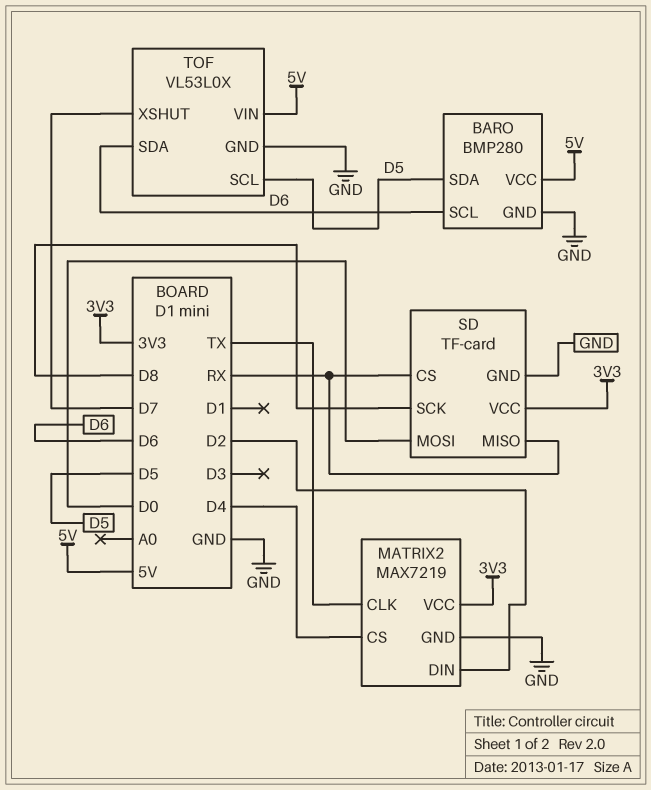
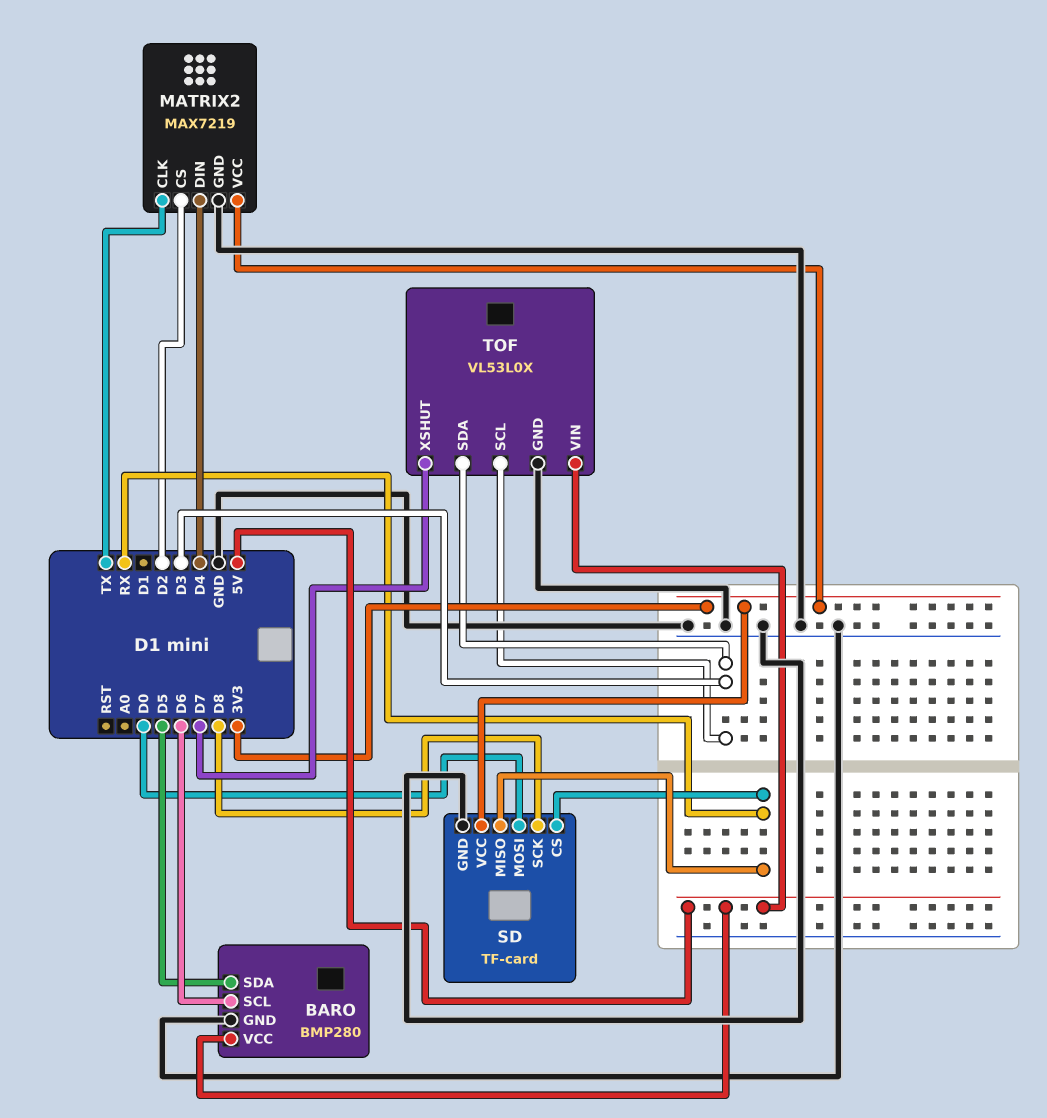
MATRIX2 pin CS: D4 -> D2
MATRIX2 pin DIN: D2 -> D4
TOF pin SCL: D5 -> D3
TOF pin SDA: D6 -> D3

